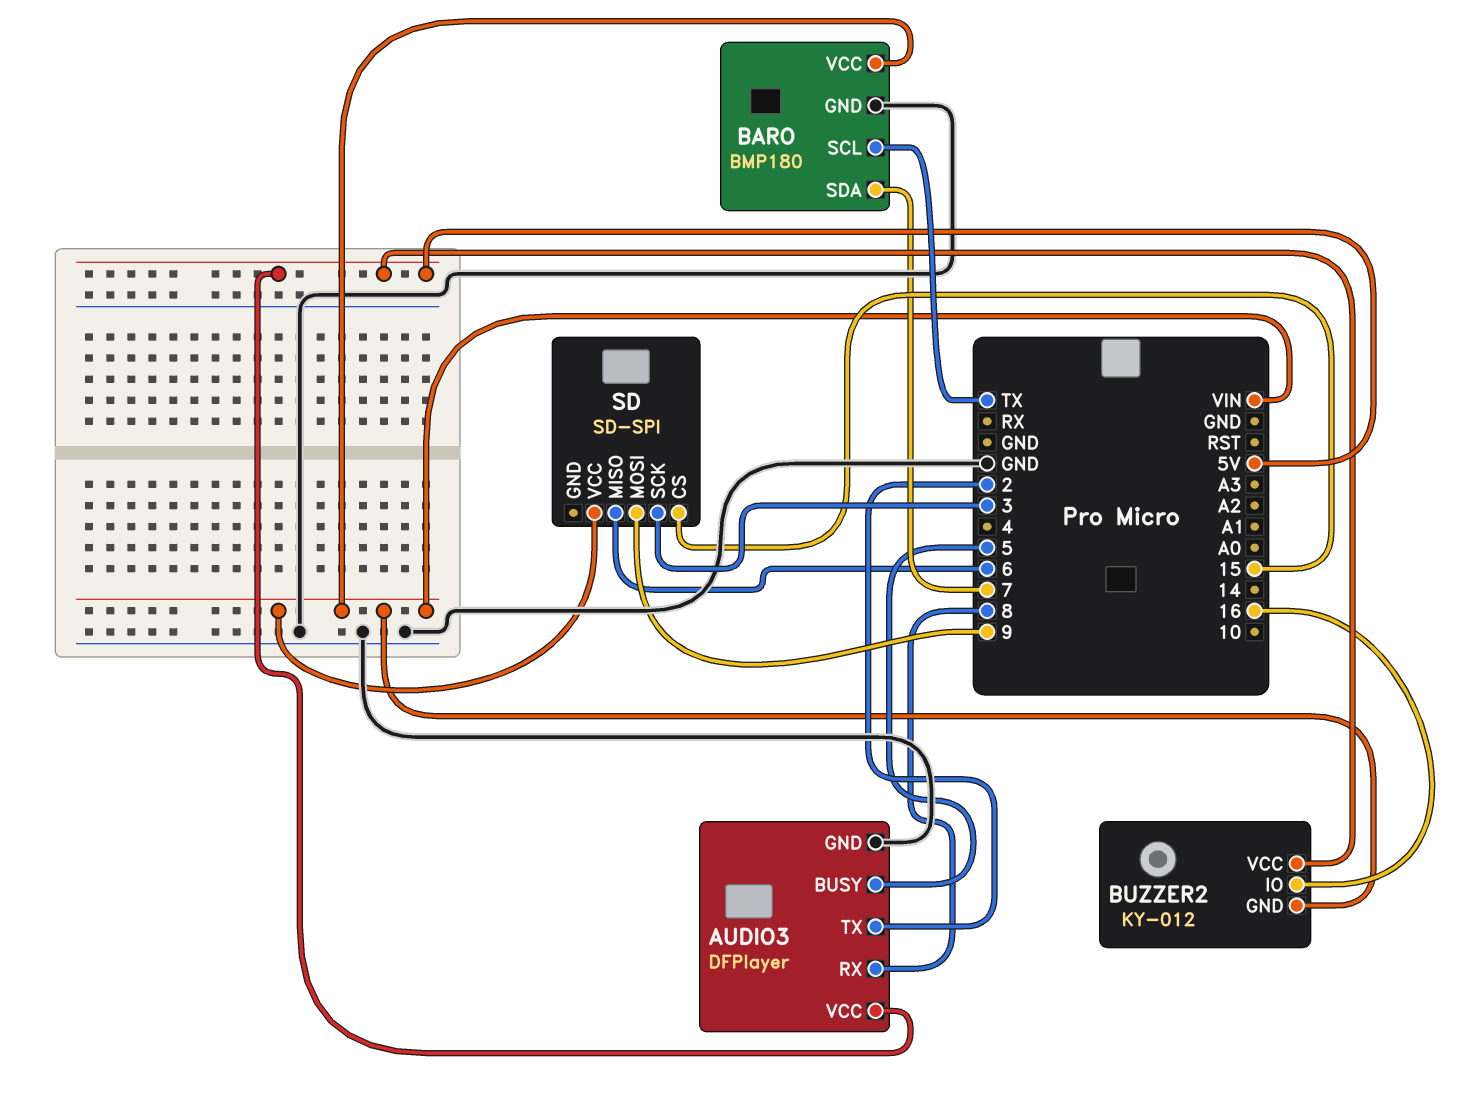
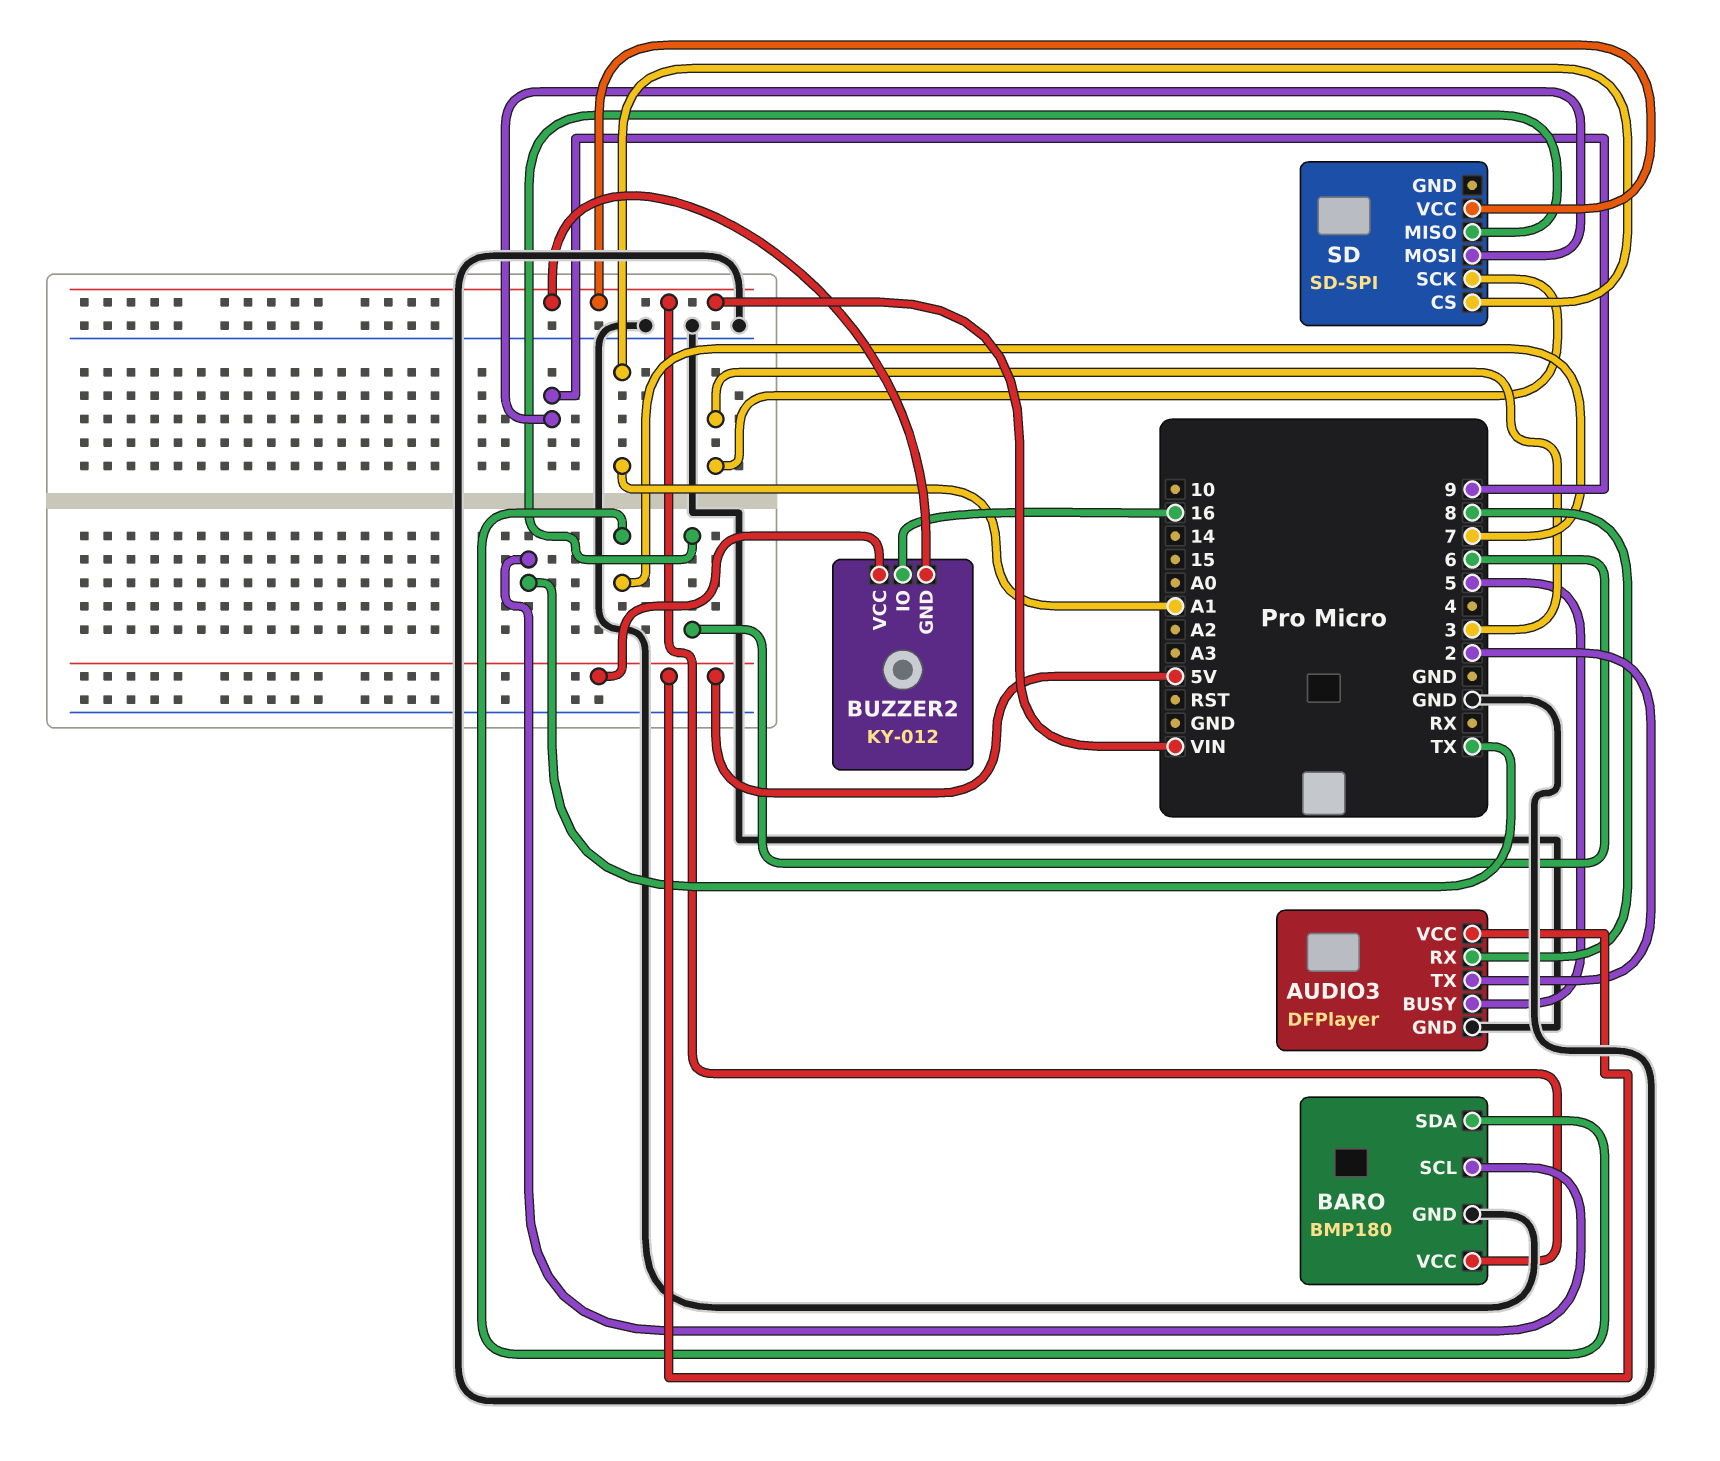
SD pin CS: 15 -> A1

